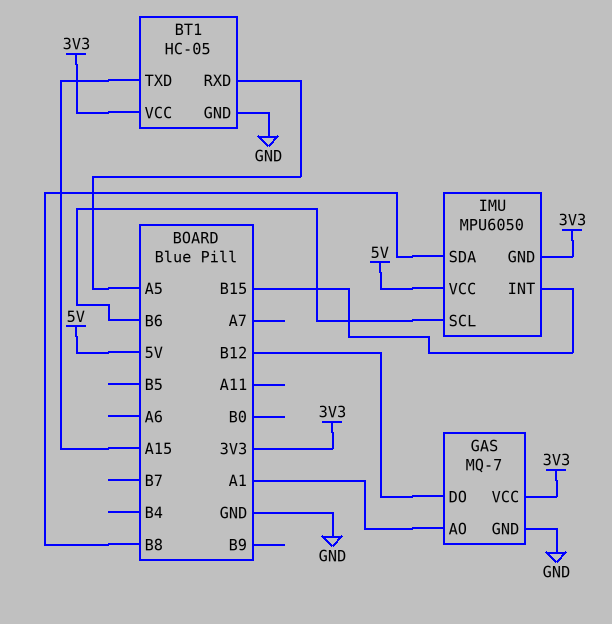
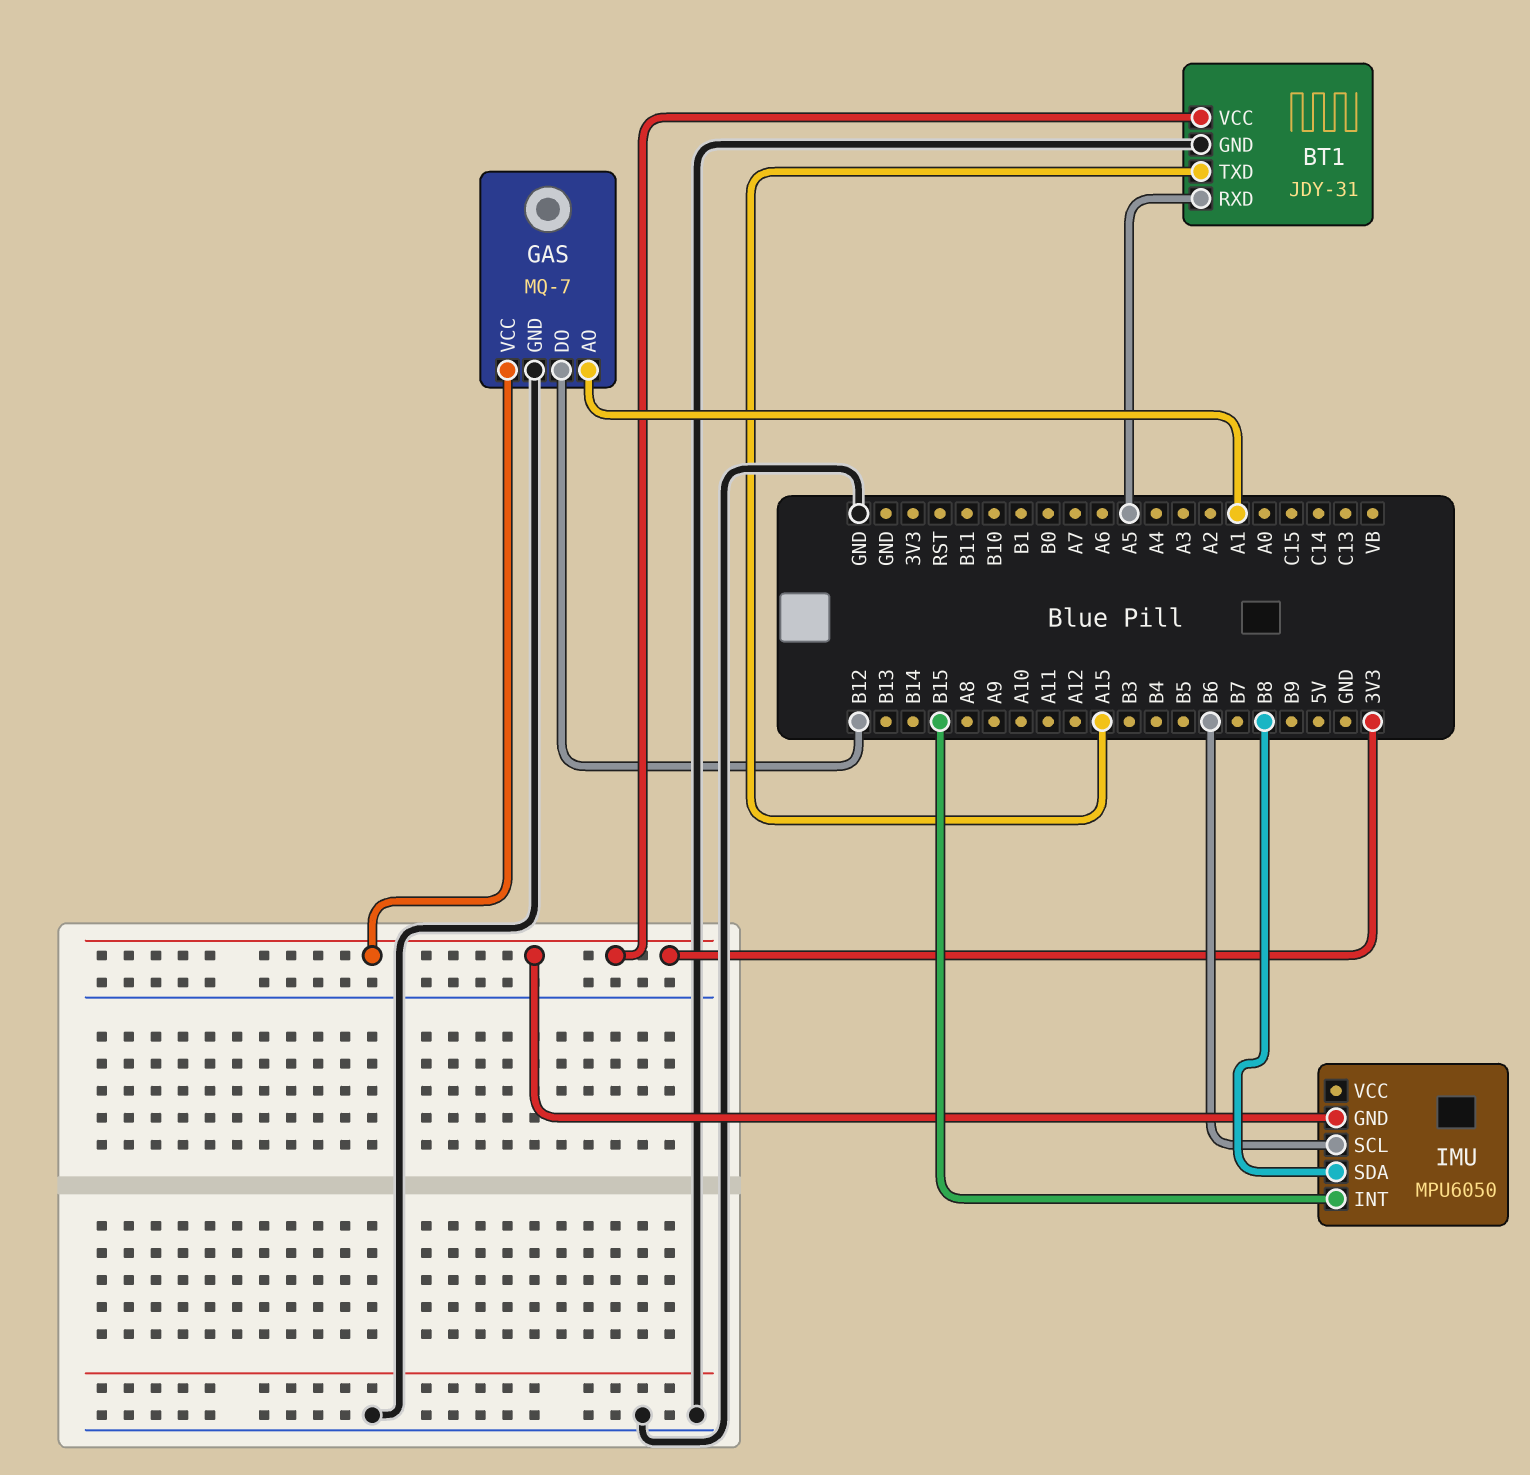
BT1: HC-05 -> JDY-31
IMU pin VCC: 5V -> none

